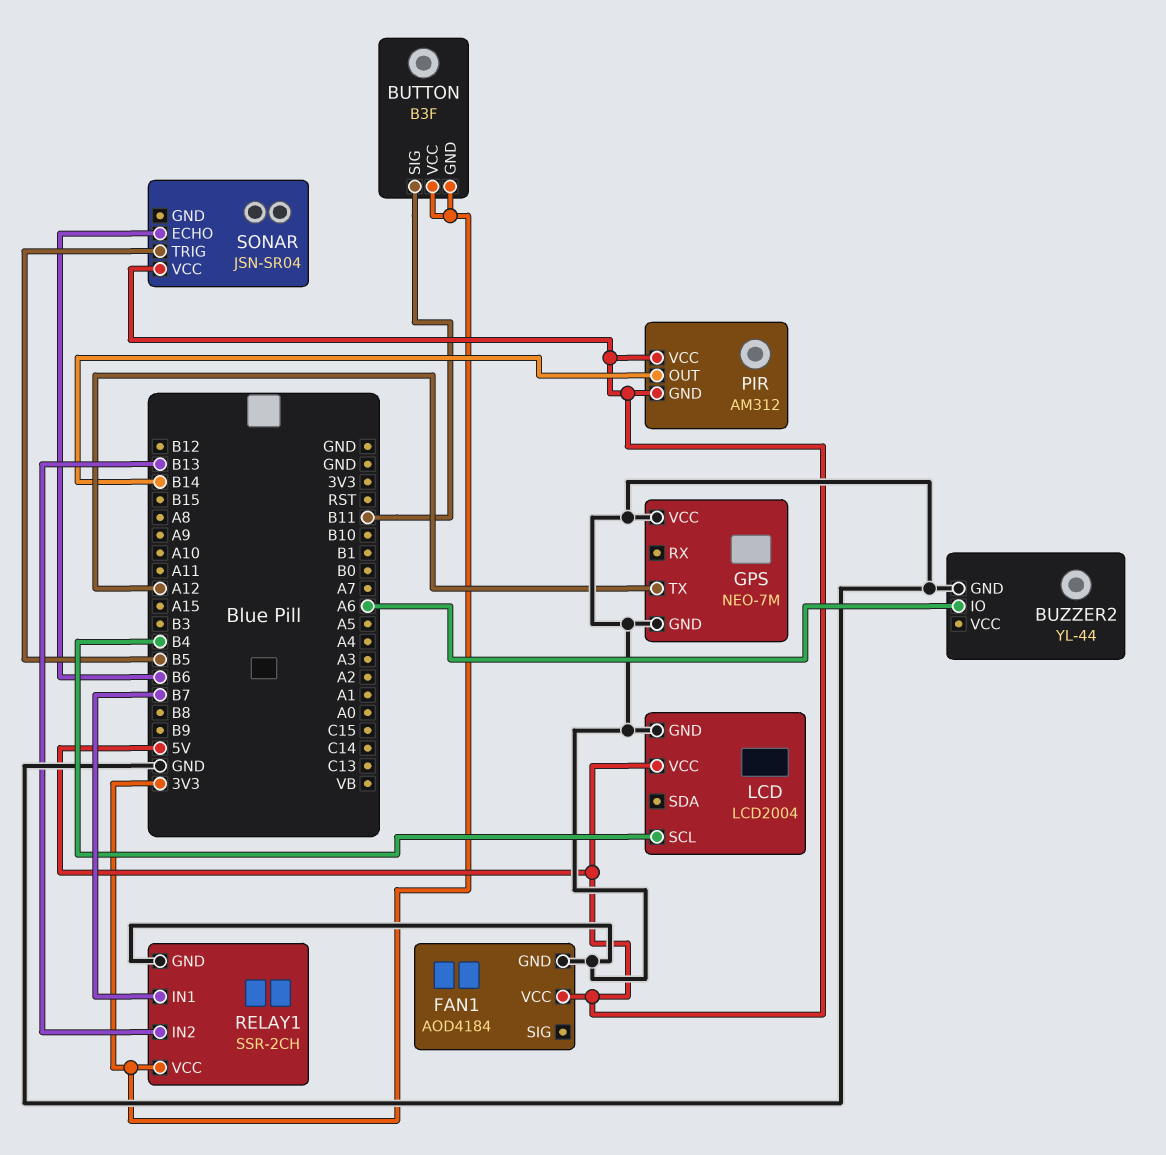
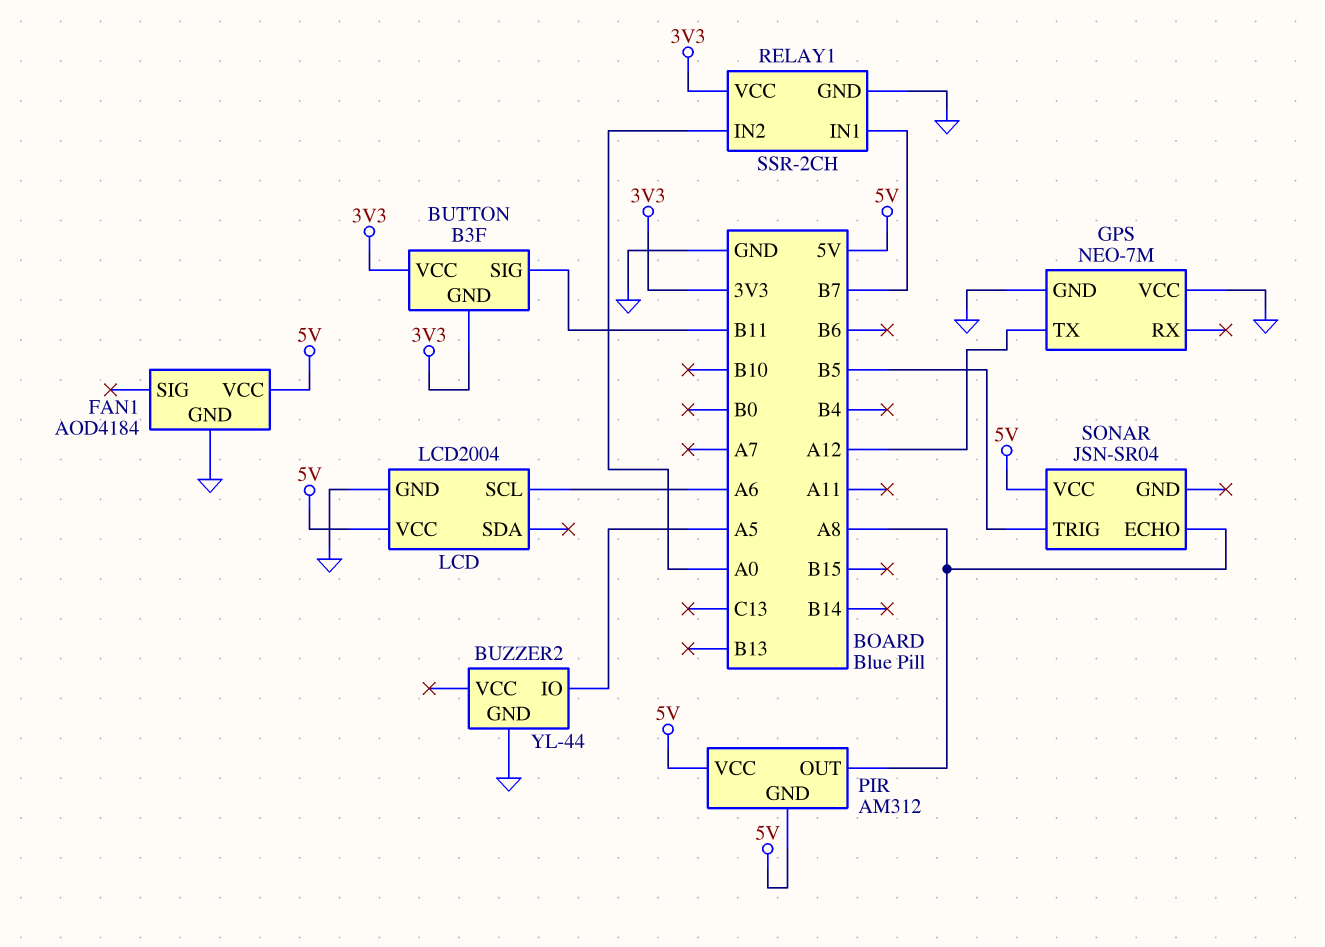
BUZZER2 pin IO: A6 -> A5
LCD pin SCL: B4 -> A6
PIR pin OUT: B14 -> A8
RELAY1 pin IN2: B13 -> A0
SONAR pin ECHO: B6 -> A8

